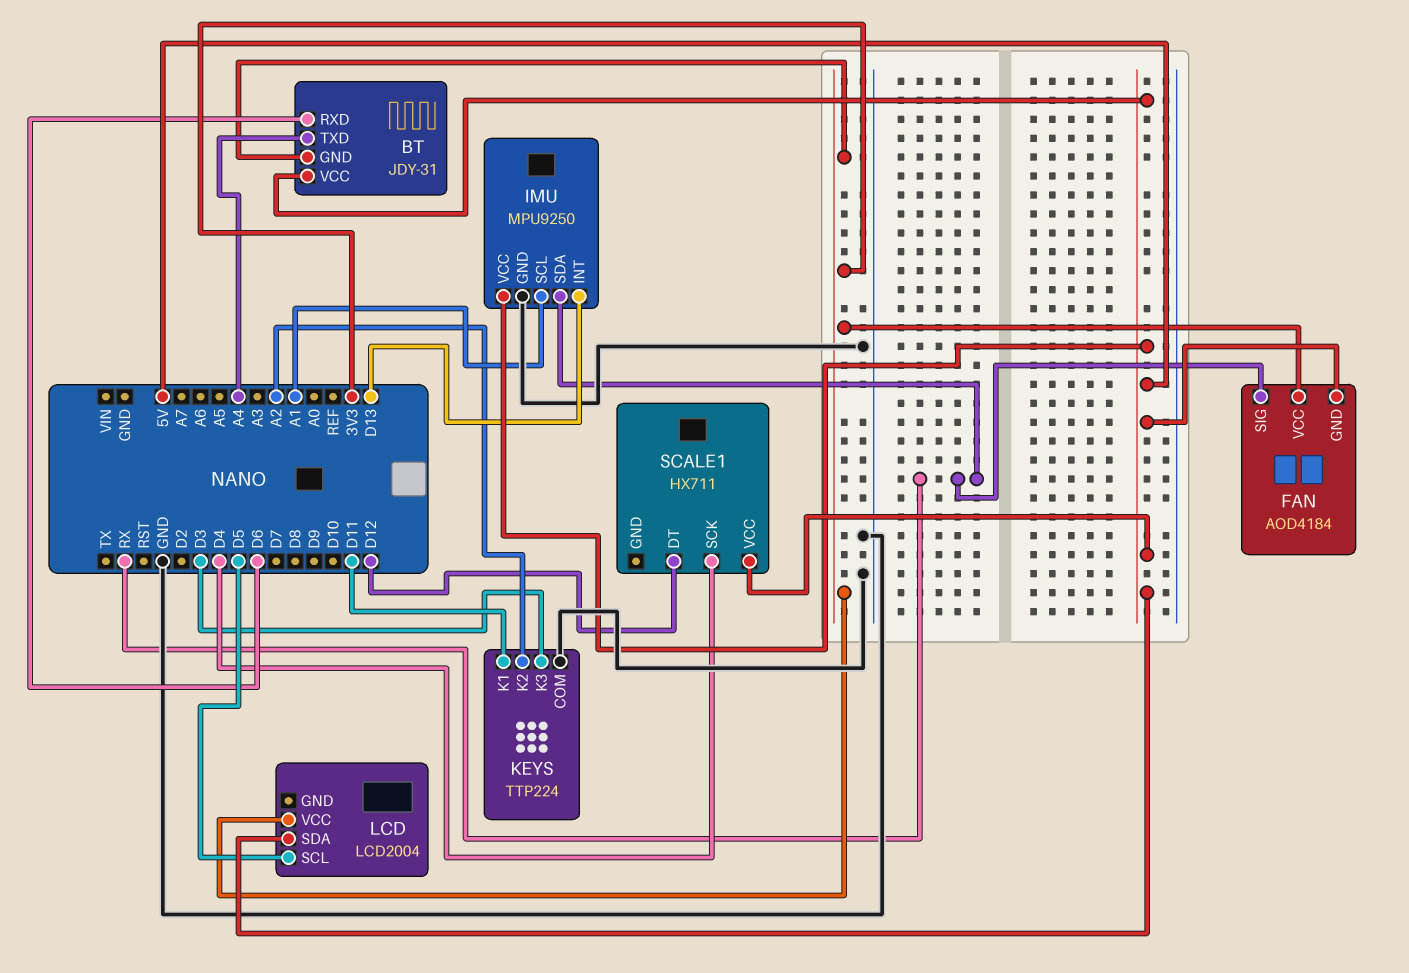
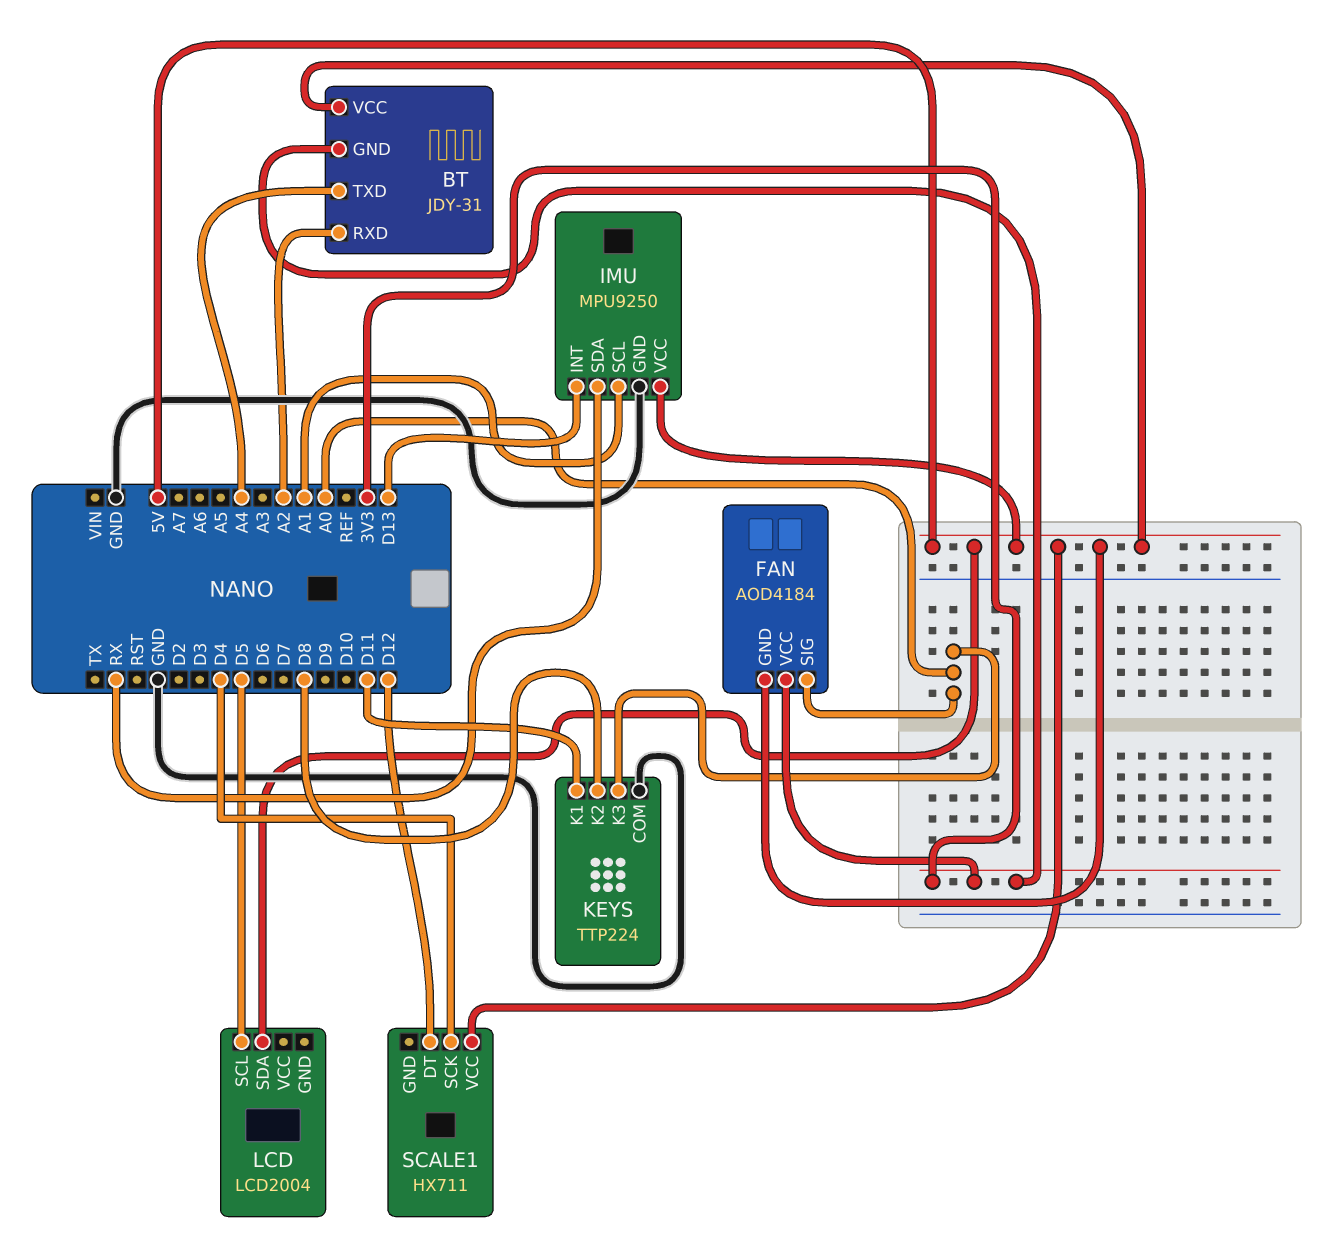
BT pin RXD: D6 -> A2
FAN pin SIG: RX -> A0
KEYS pin K2: A2 -> D8
KEYS pin K3: D3 -> A0
LCD pin VCC: 3V3 -> none

